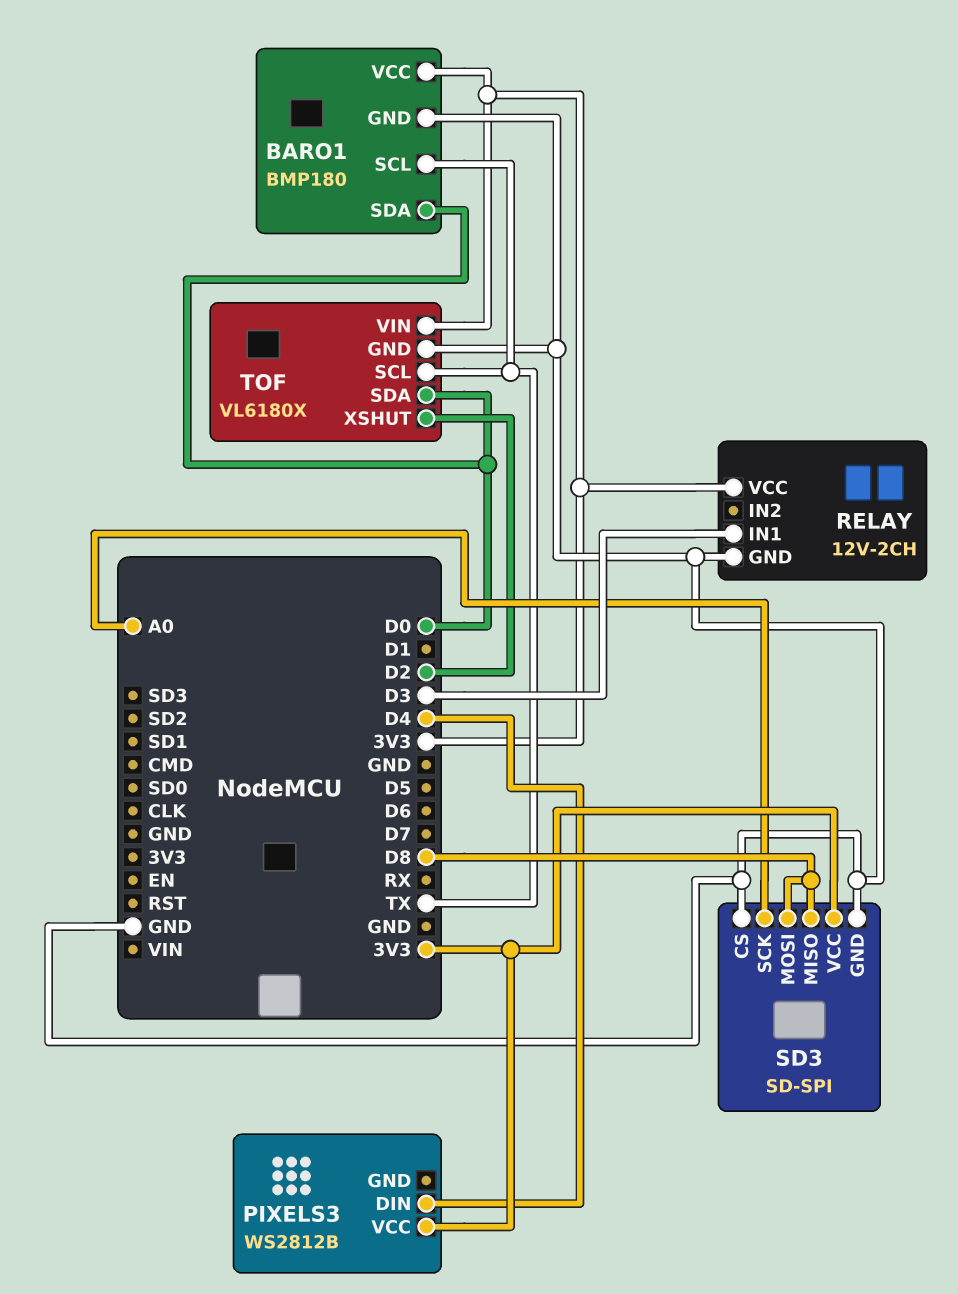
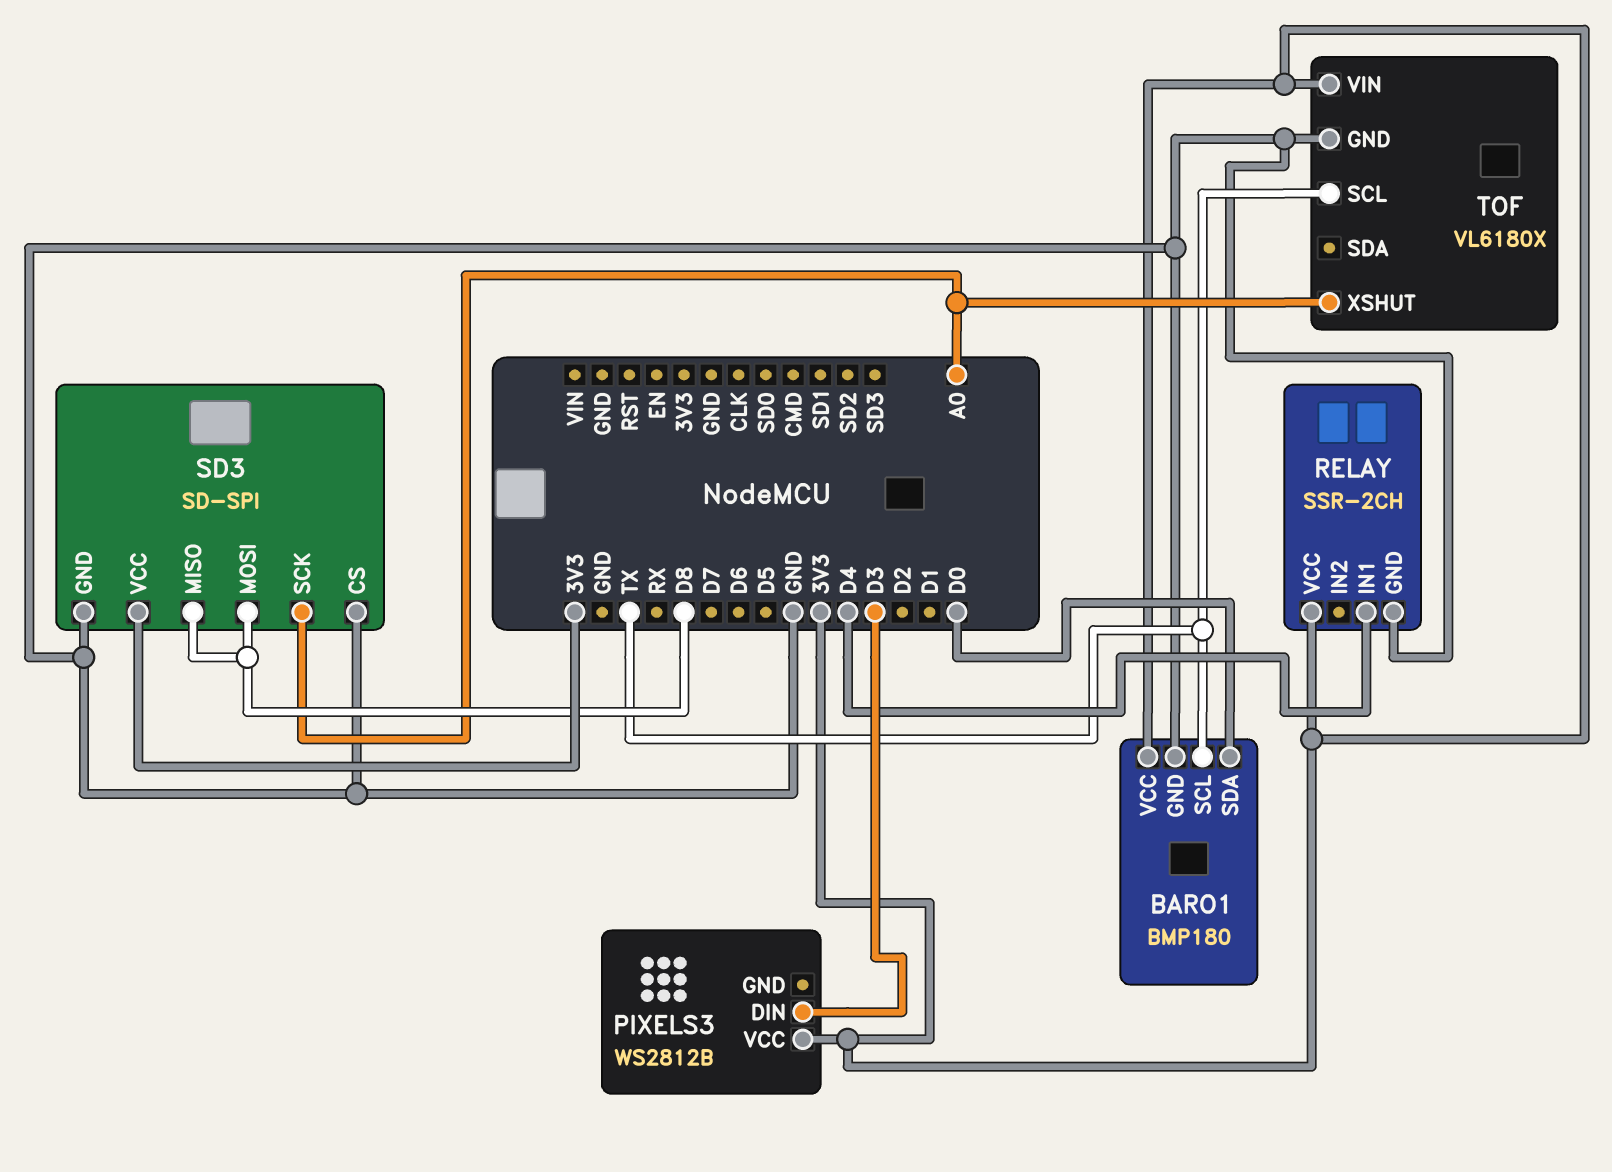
PIXELS3 pin DIN: D4 -> D3
RELAY: 12V-2CH -> SSR-2CH
RELAY pin IN1: D3 -> D4
TOF pin SDA: D0 -> none
TOF pin XSHUT: D2 -> A0

